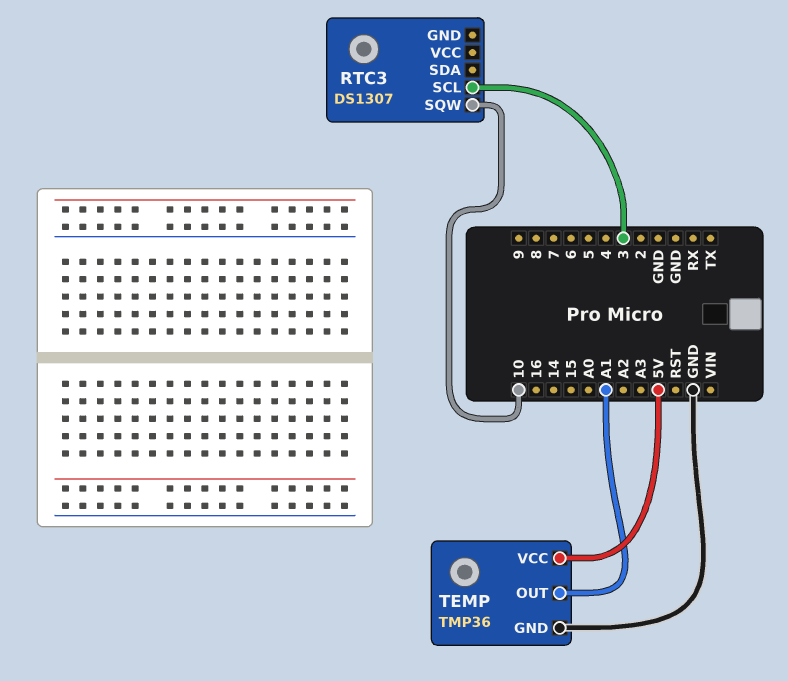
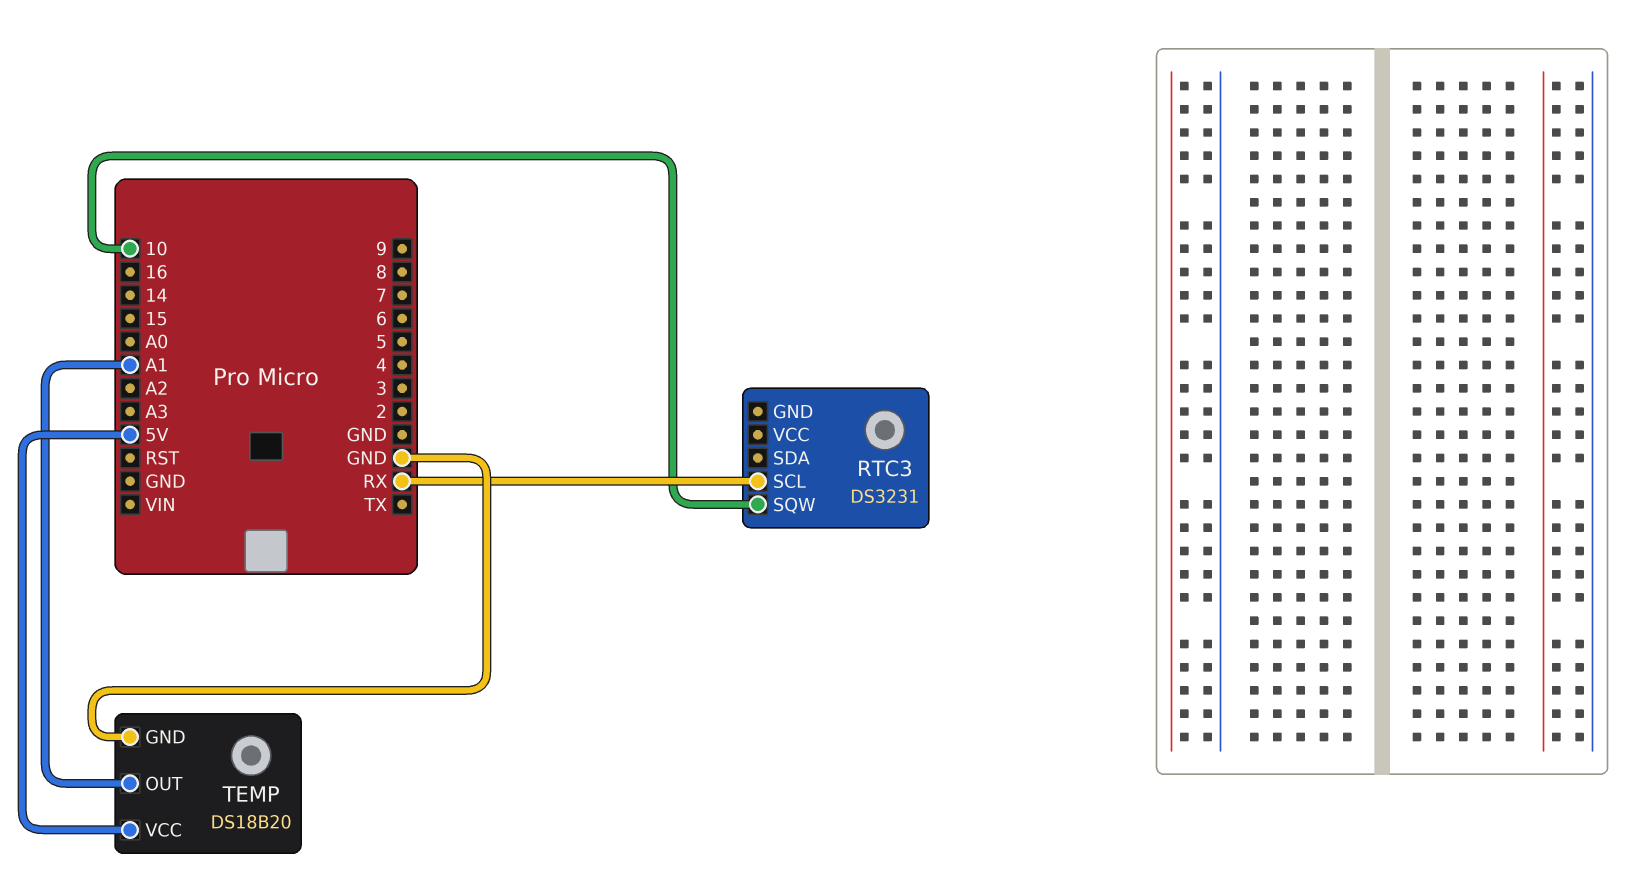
RTC3: DS1307 -> DS3231
RTC3 pin SCL: 3 -> RX
TEMP: TMP36 -> DS18B20

